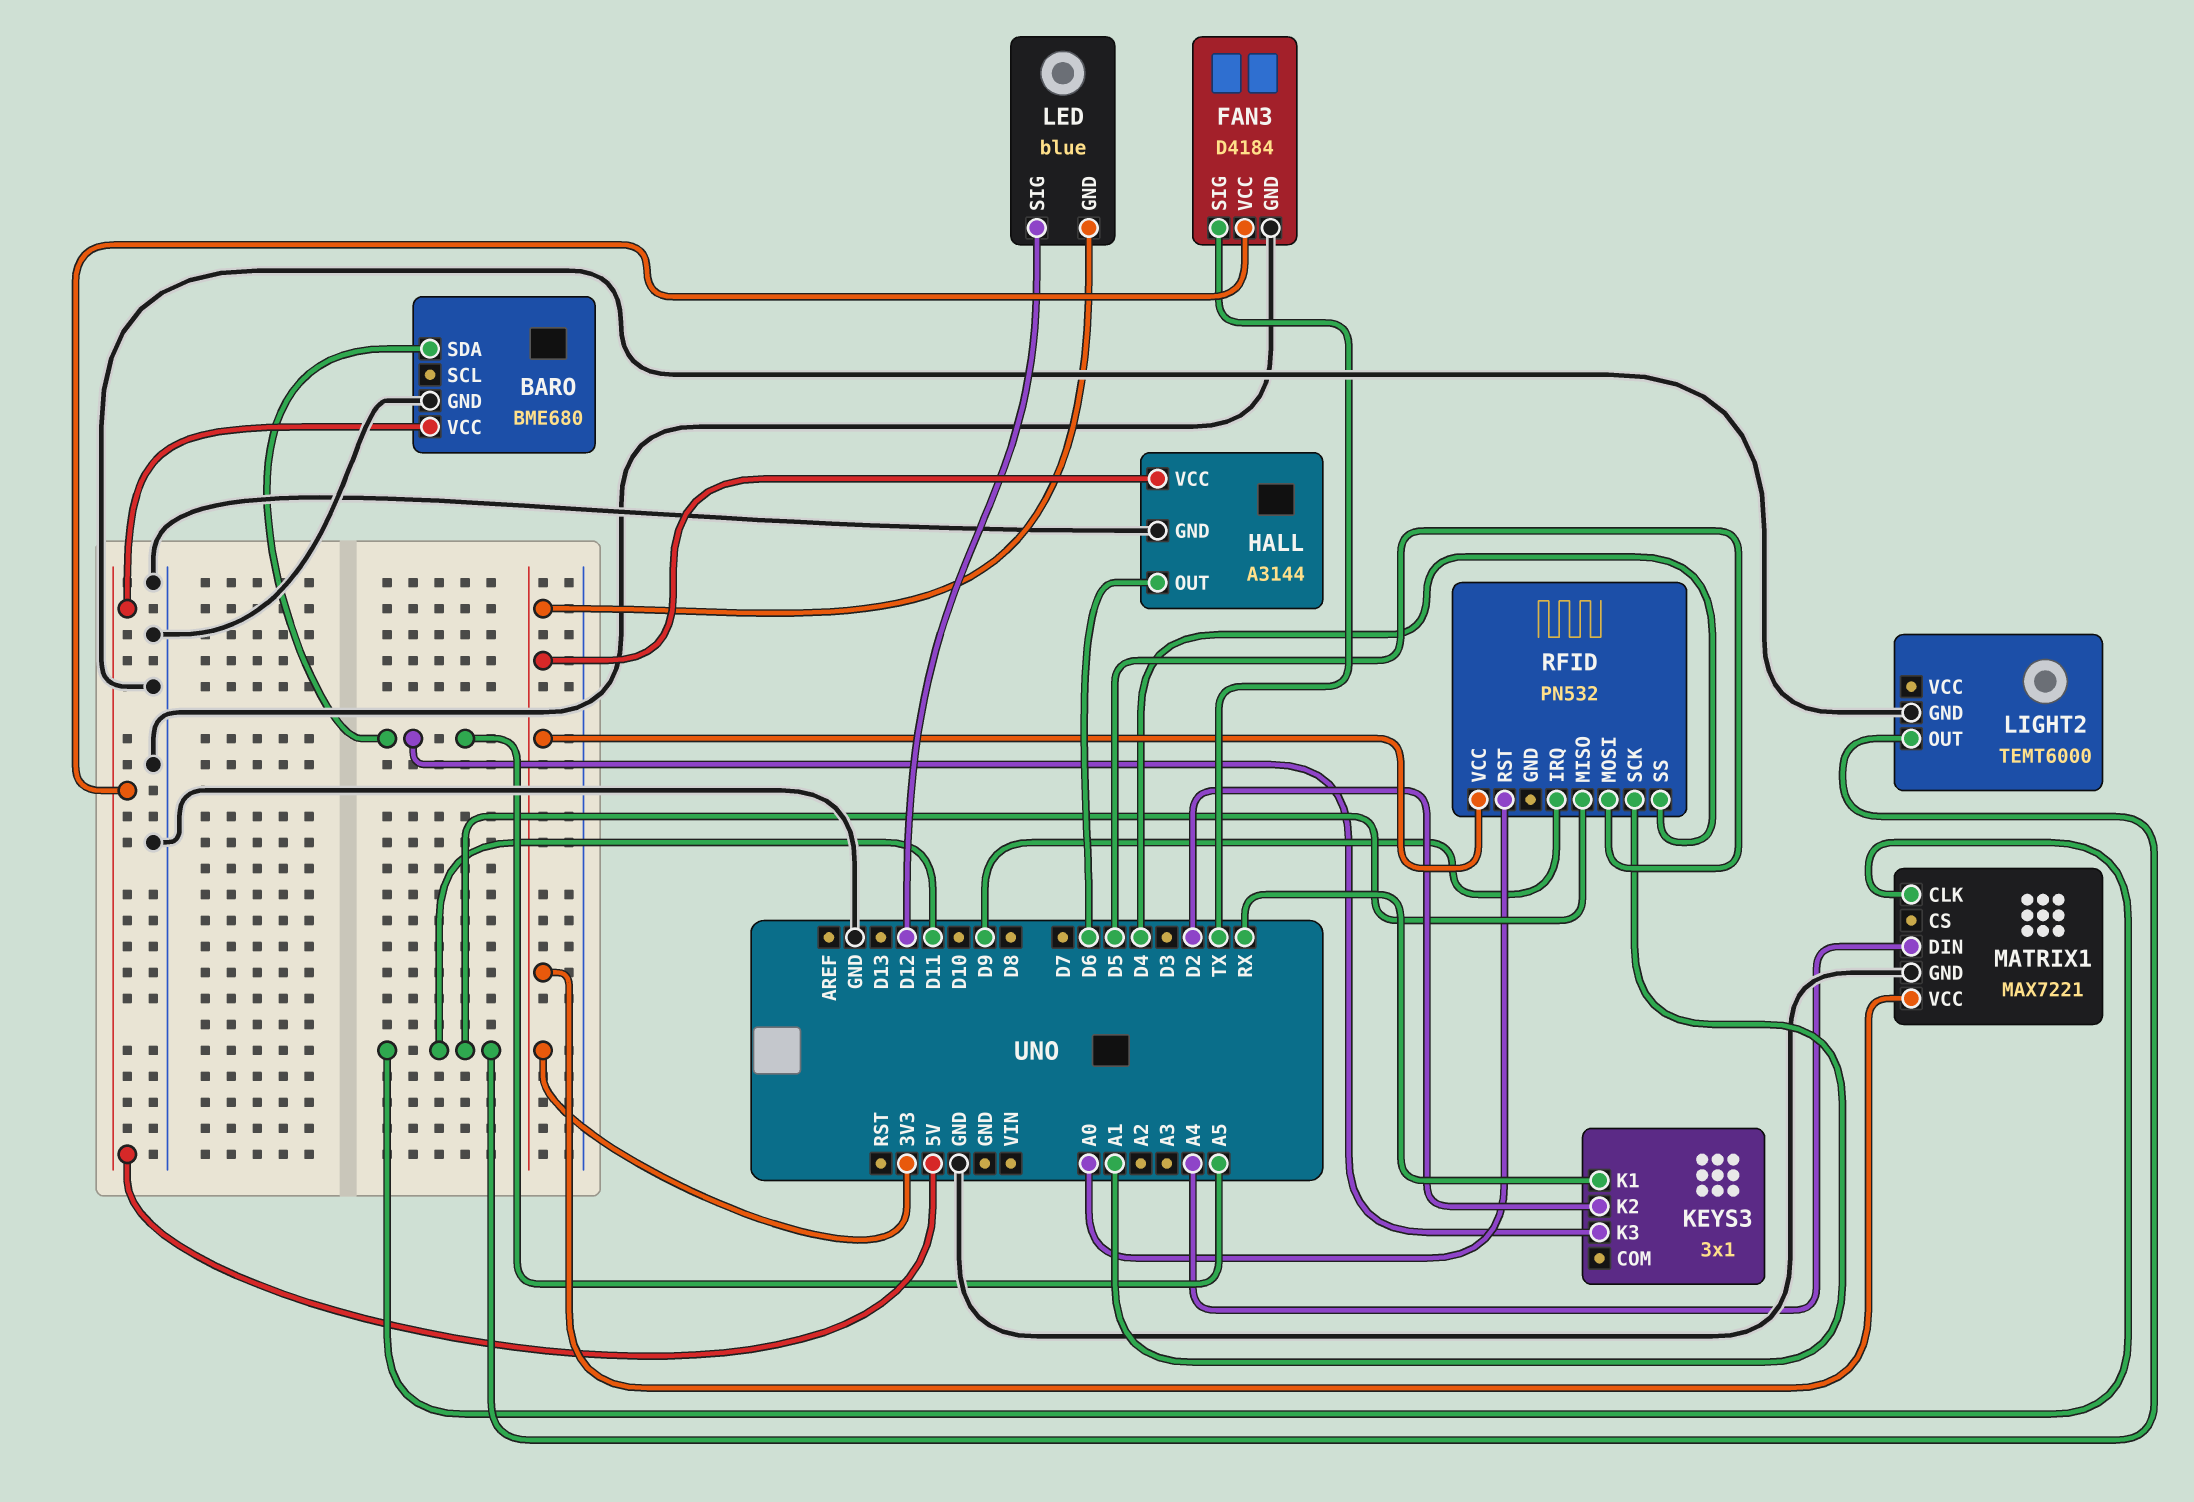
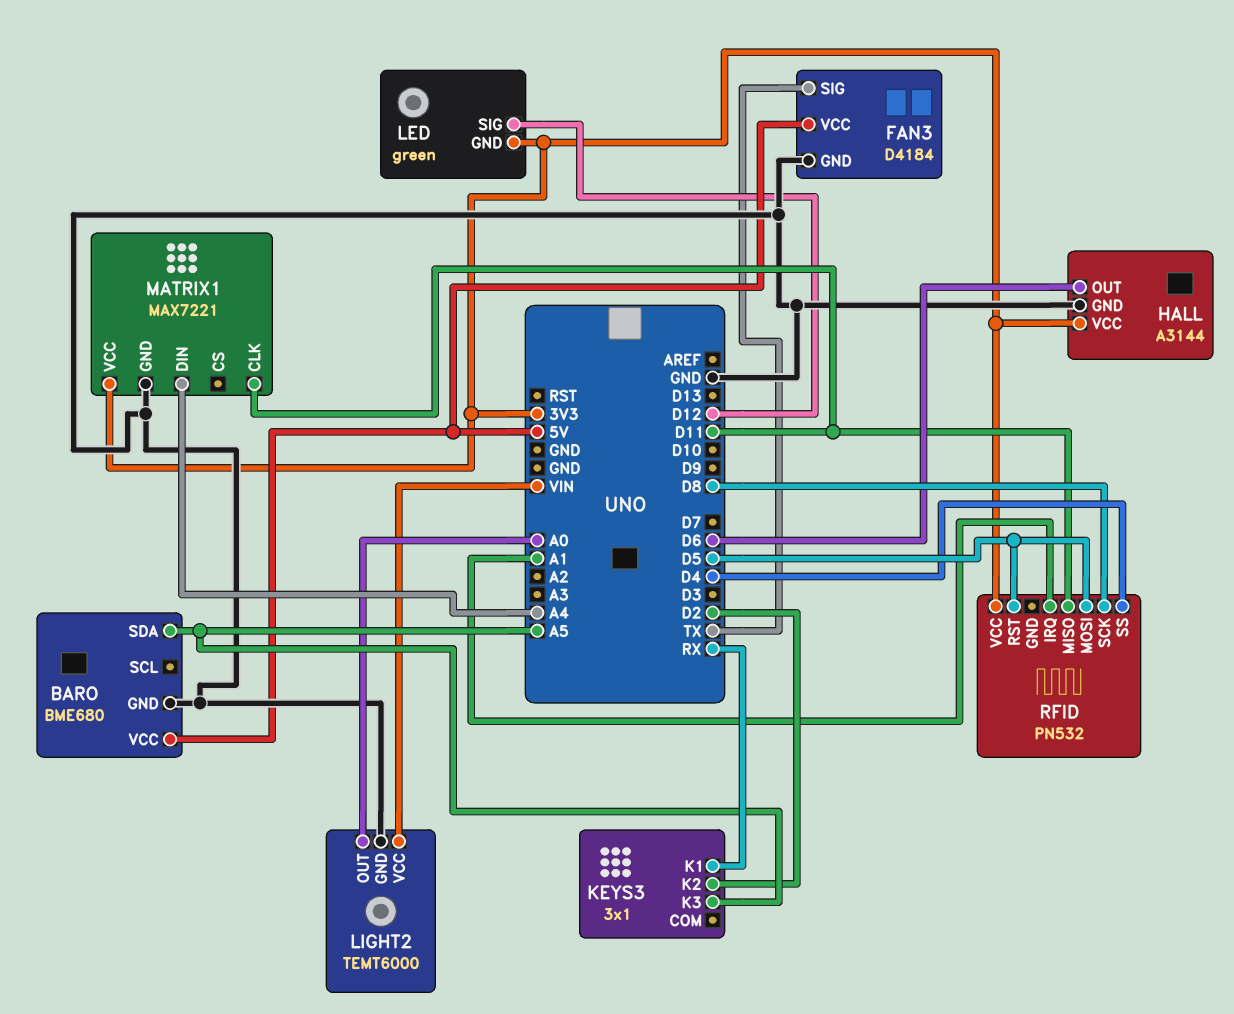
LED: blue -> green
LIGHT2 pin OUT: D11 -> A0
LIGHT2 pin VCC: none -> VIN
RFID pin IRQ: D9 -> A1
RFID pin RST: A0 -> D5
RFID pin SCK: A1 -> D8

